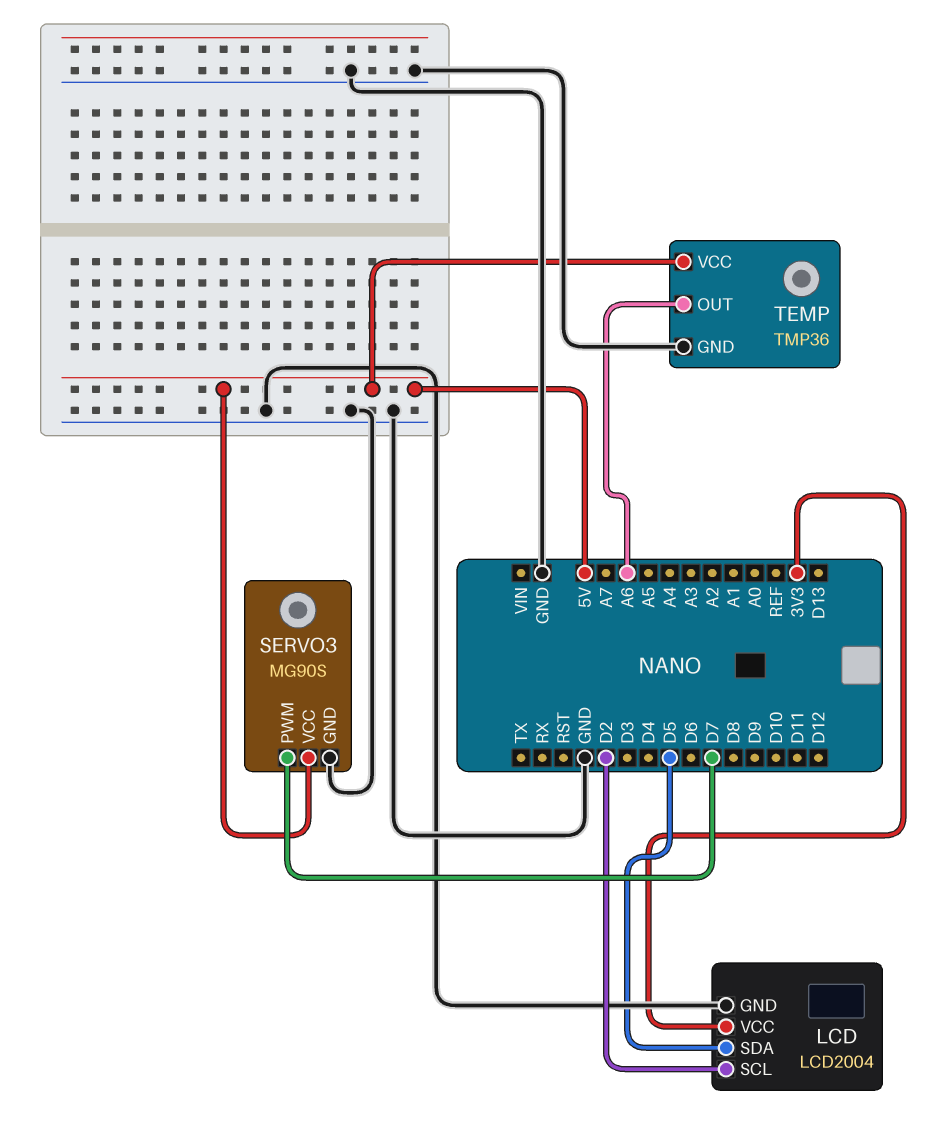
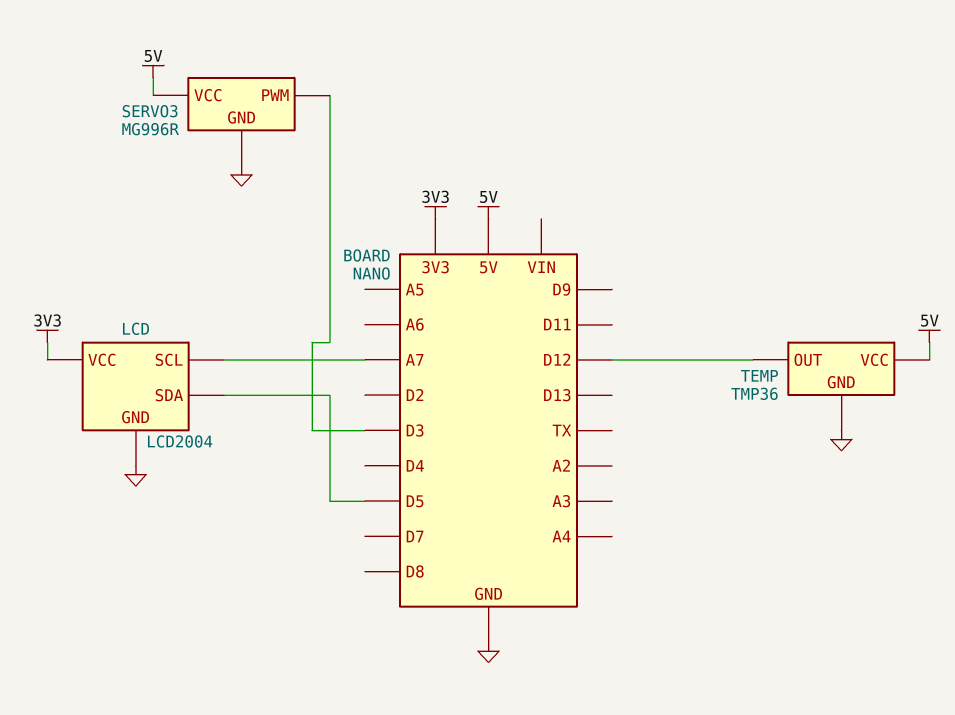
LCD pin SCL: D2 -> A7
SERVO3: MG90S -> MG996R
SERVO3 pin PWM: D7 -> D3
TEMP pin OUT: A6 -> D12

